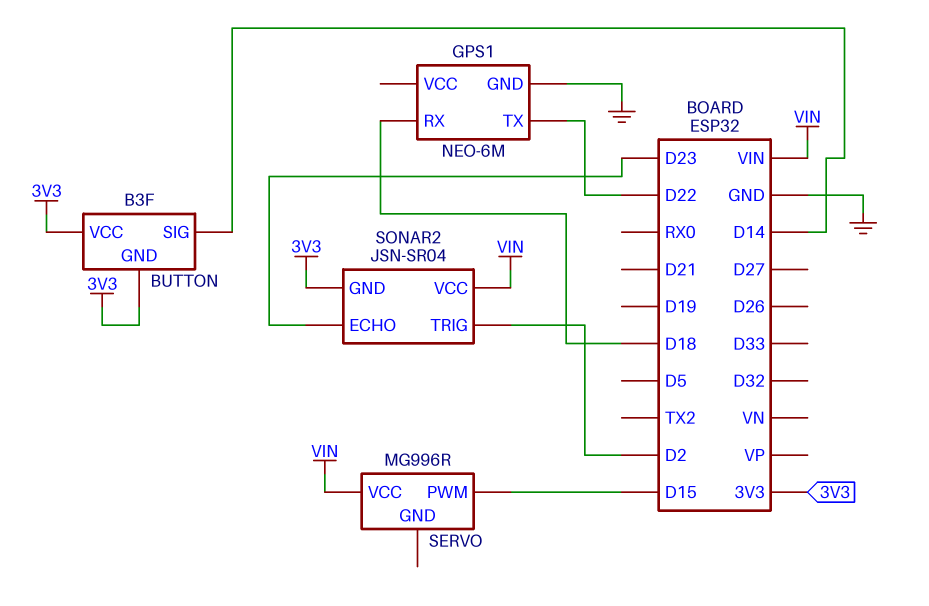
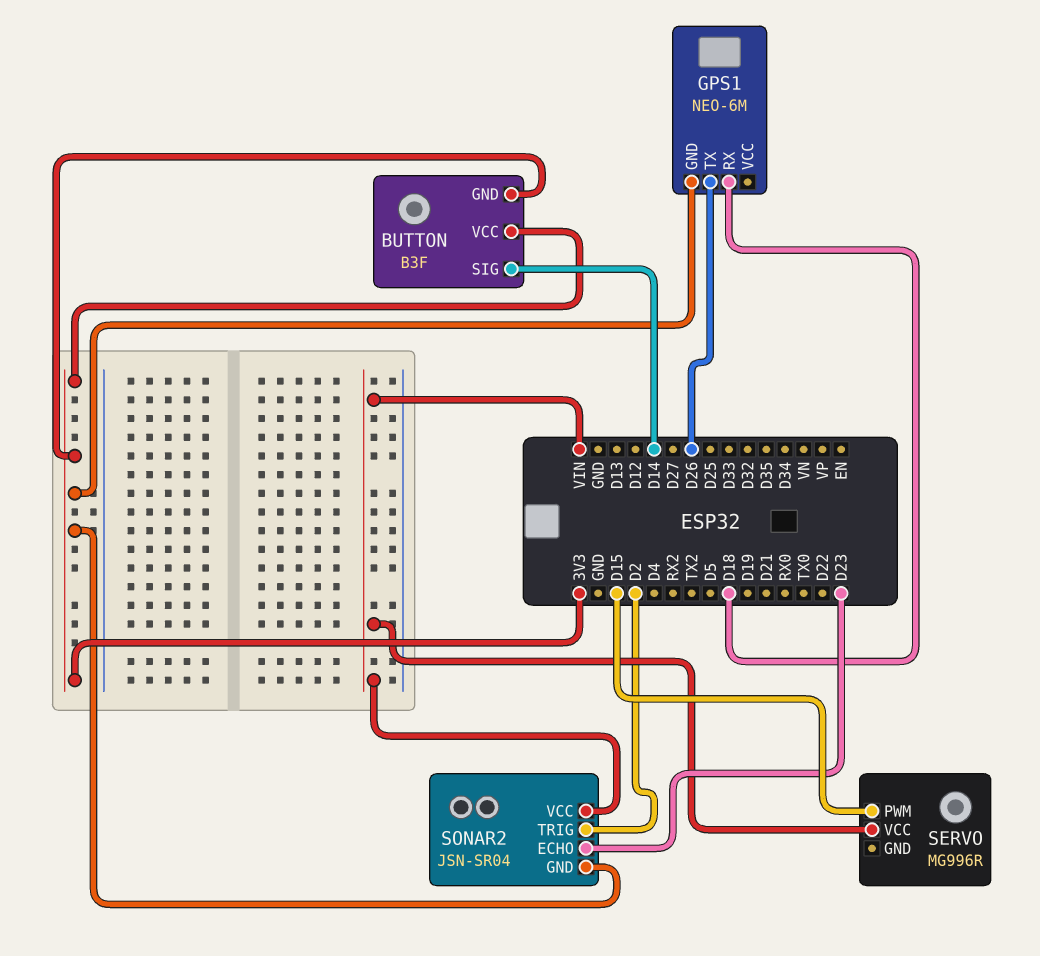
GPS1 pin GND: GND -> 3V3
GPS1 pin TX: D22 -> D26

